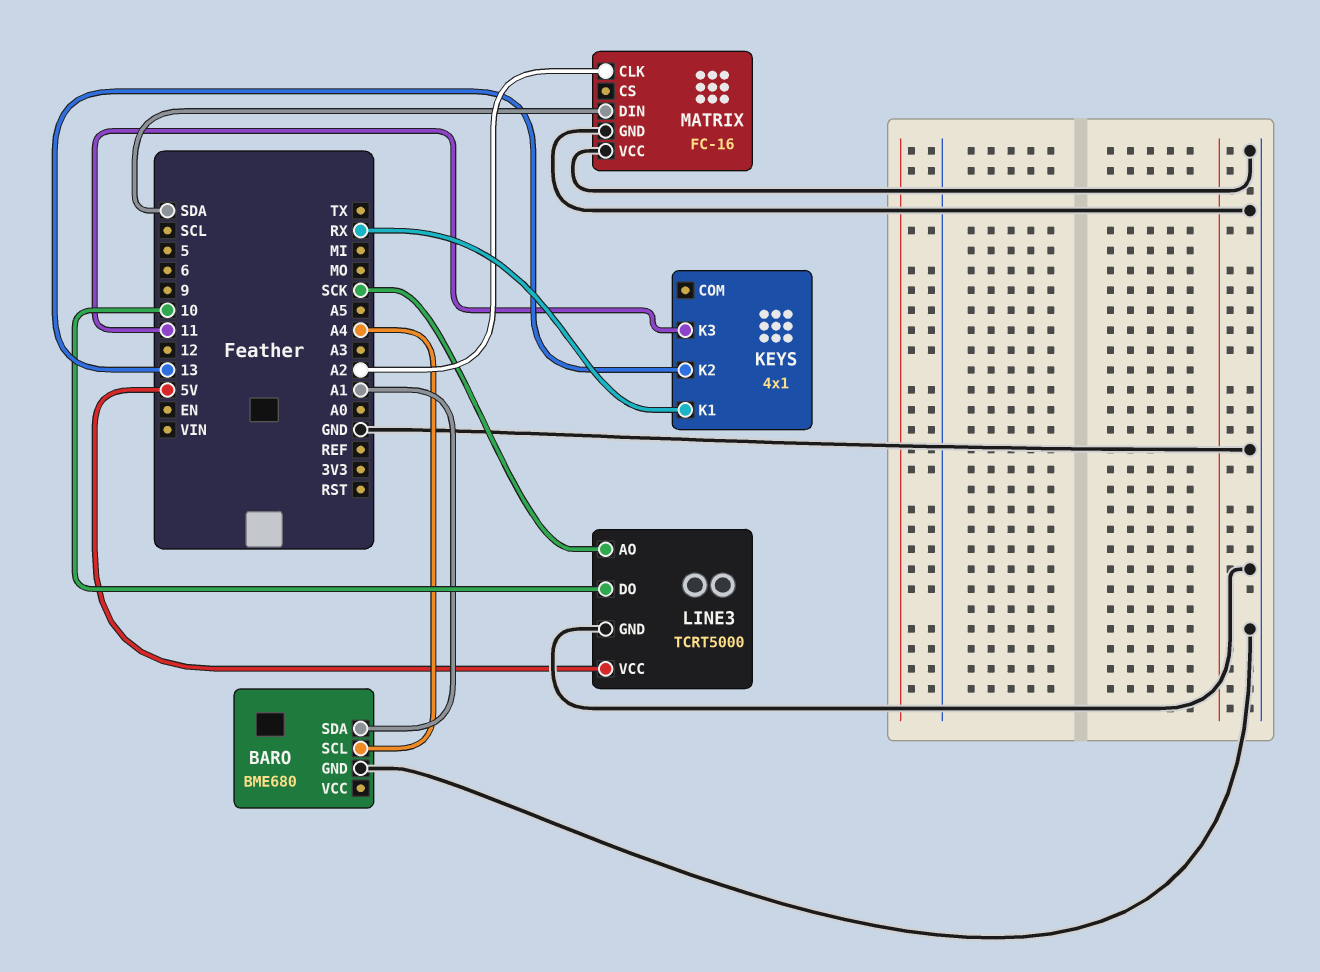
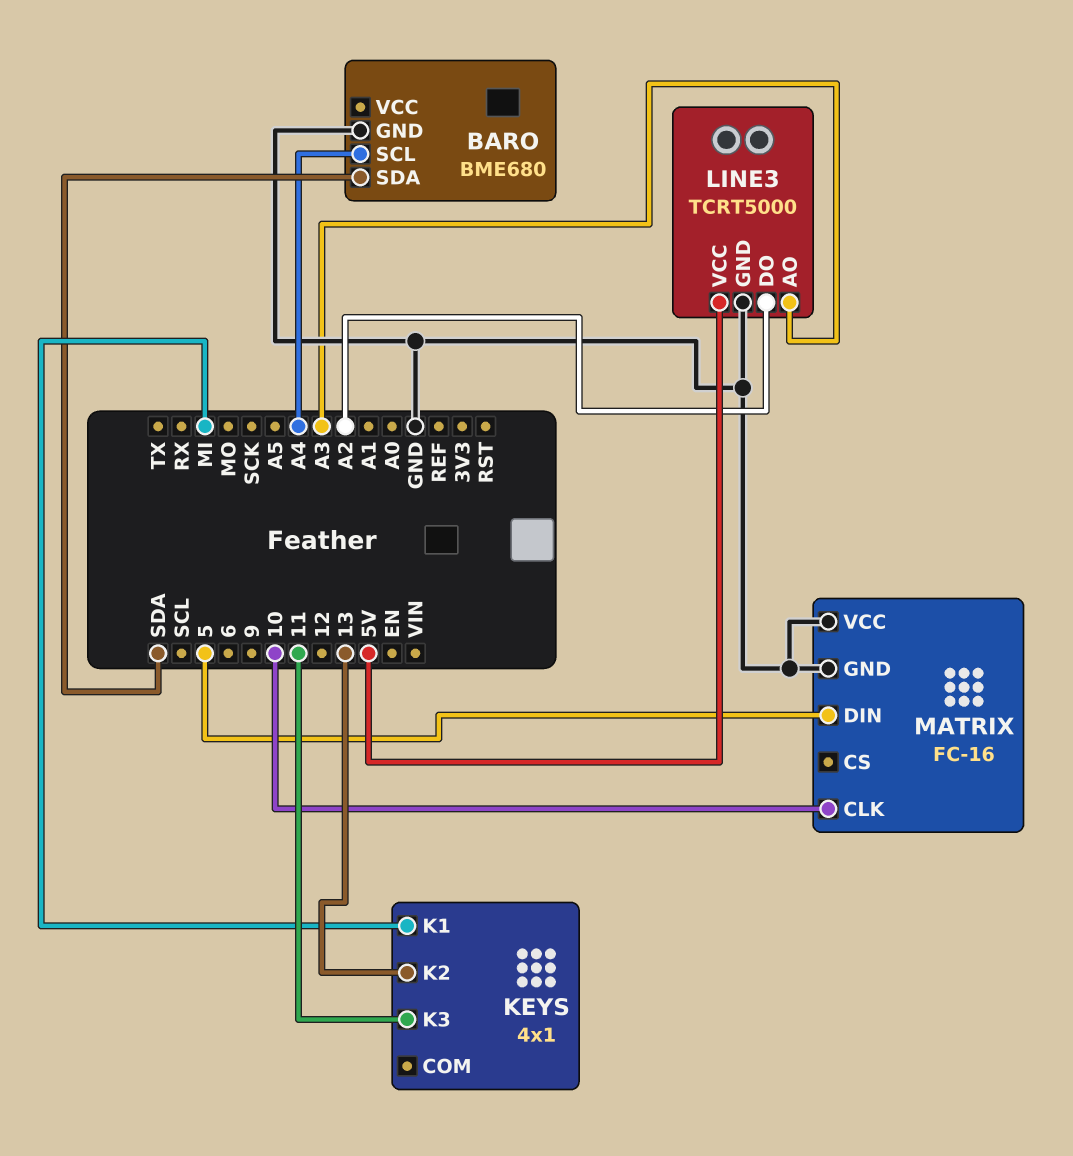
BARO pin SDA: A1 -> SDA
KEYS pin K1: RX -> MI
LINE3 pin AO: SCK -> A3
LINE3 pin DO: 10 -> A2
MATRIX pin CLK: A2 -> 10
MATRIX pin DIN: SDA -> 5

